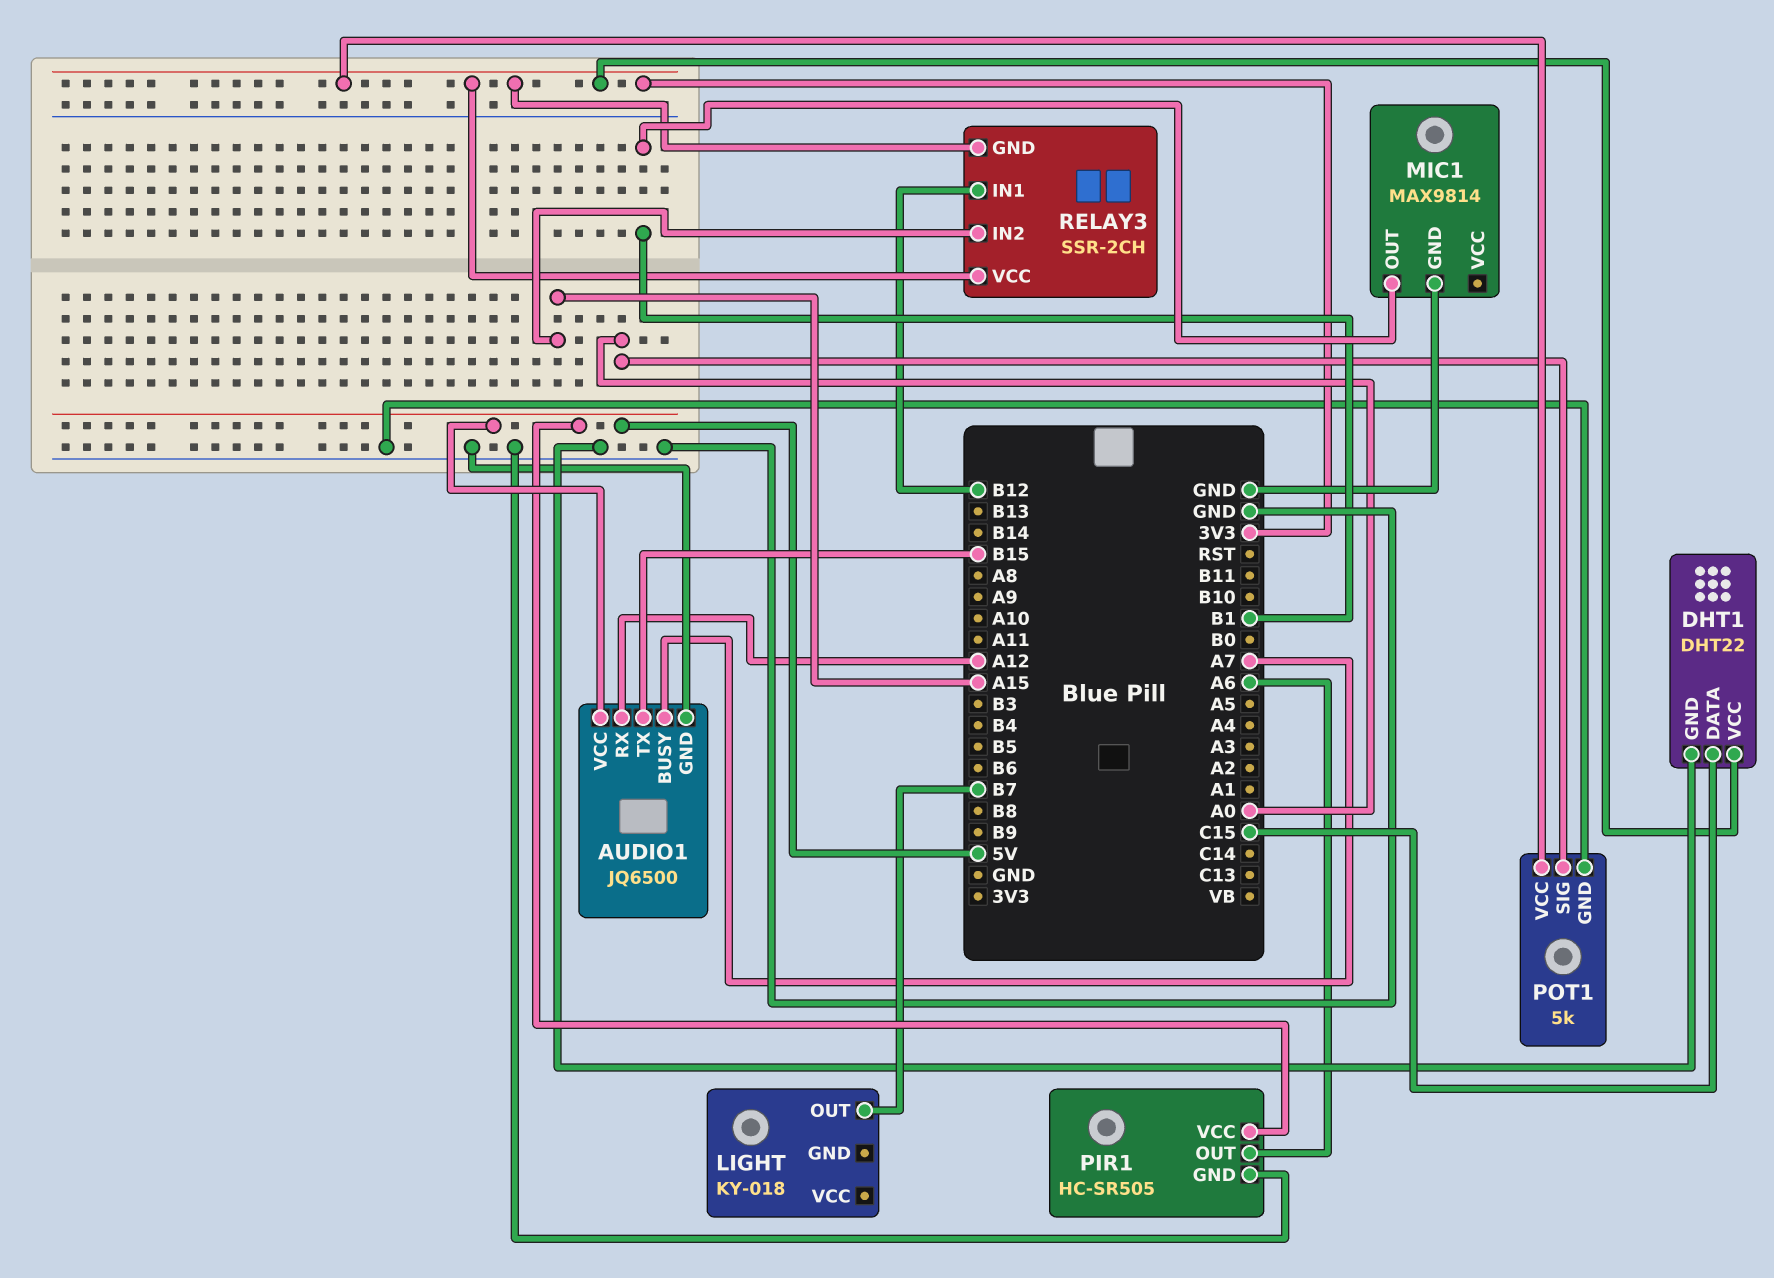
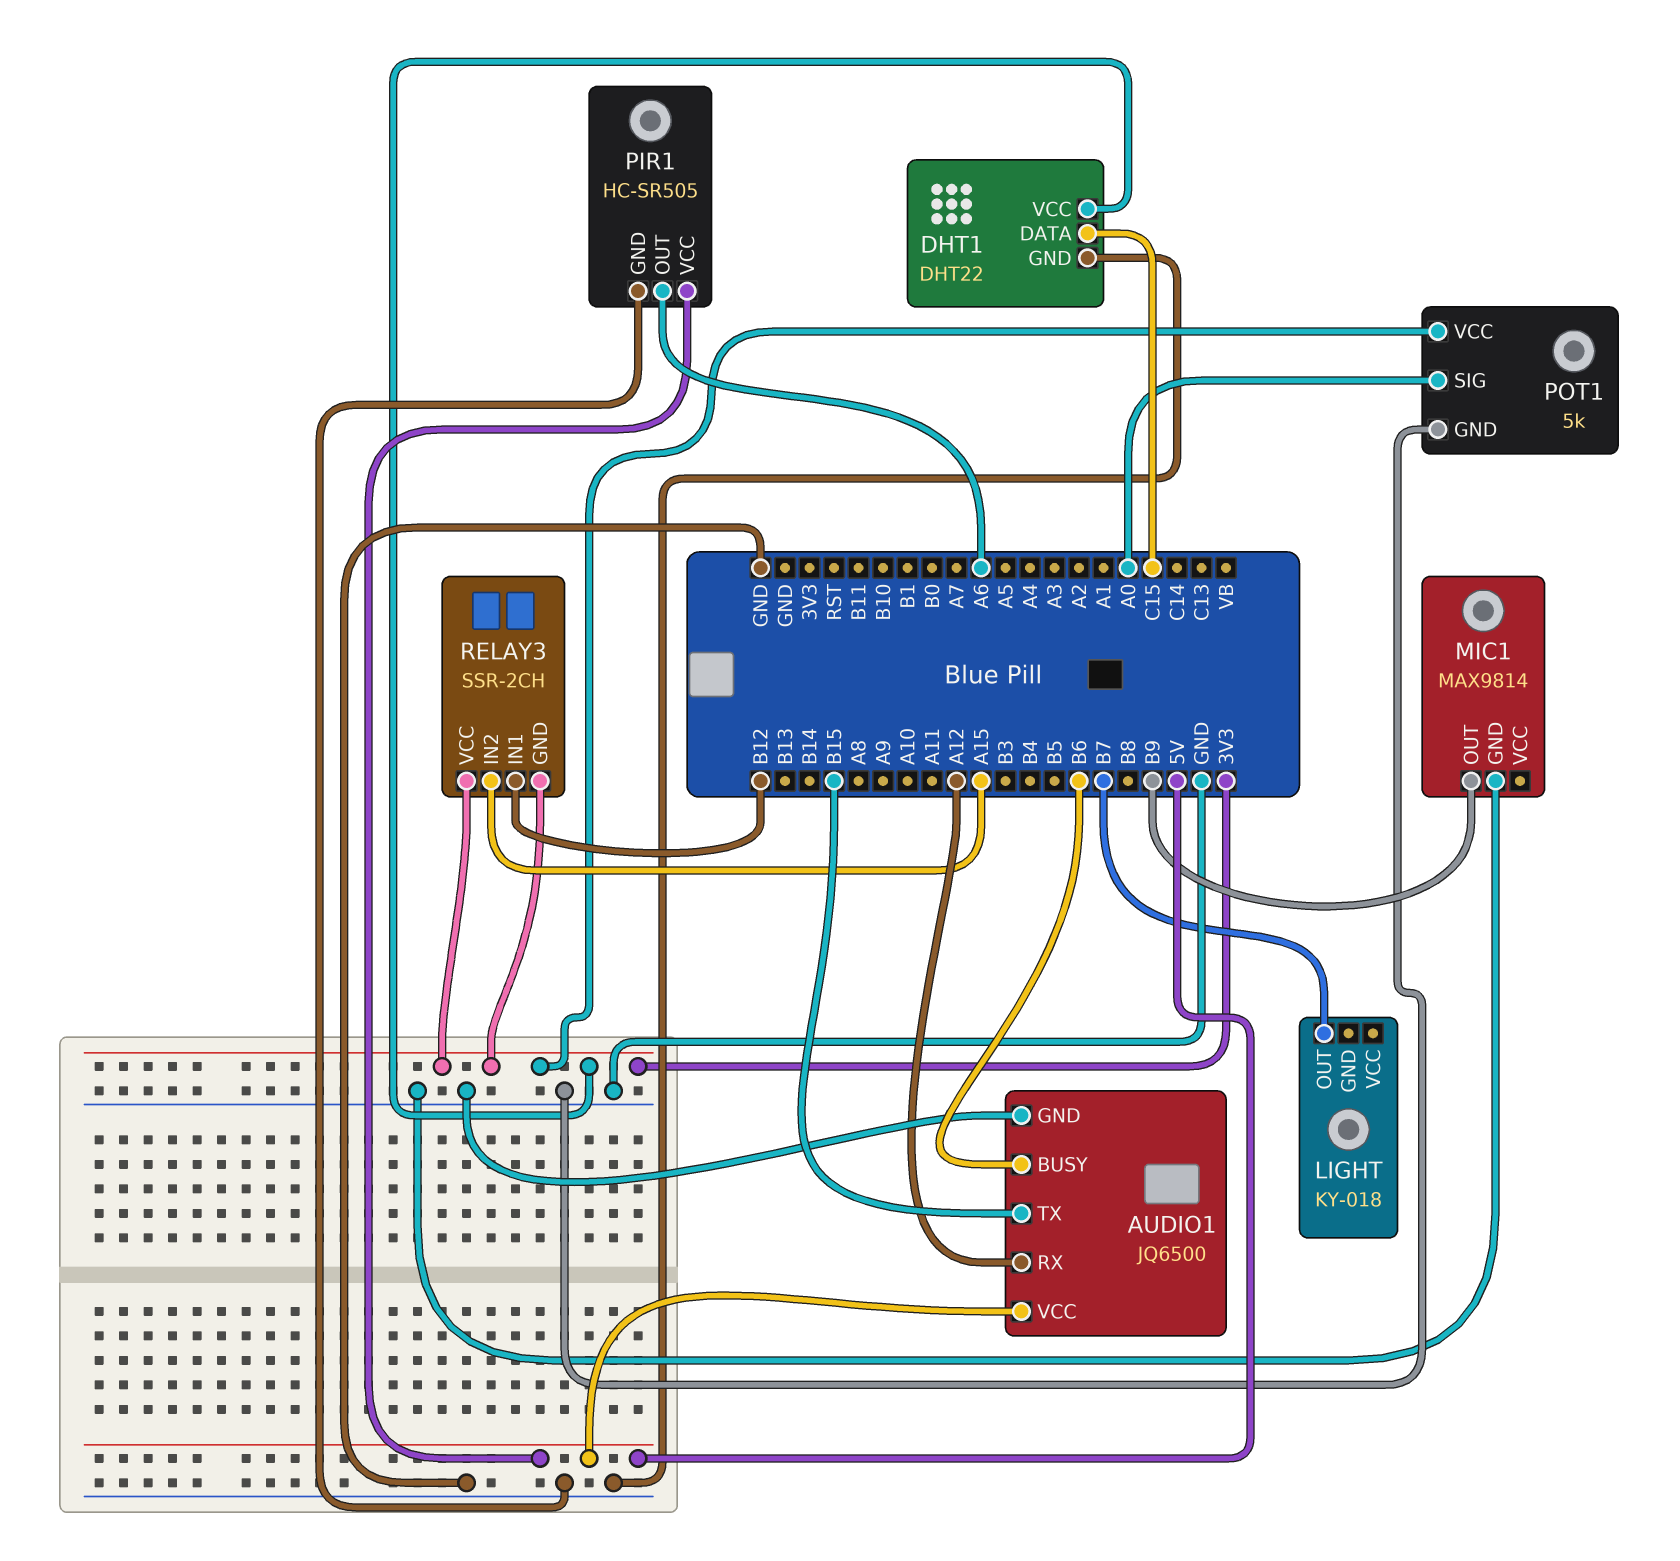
AUDIO1 pin BUSY: A7 -> B6
MIC1 pin OUT: B1 -> B9

